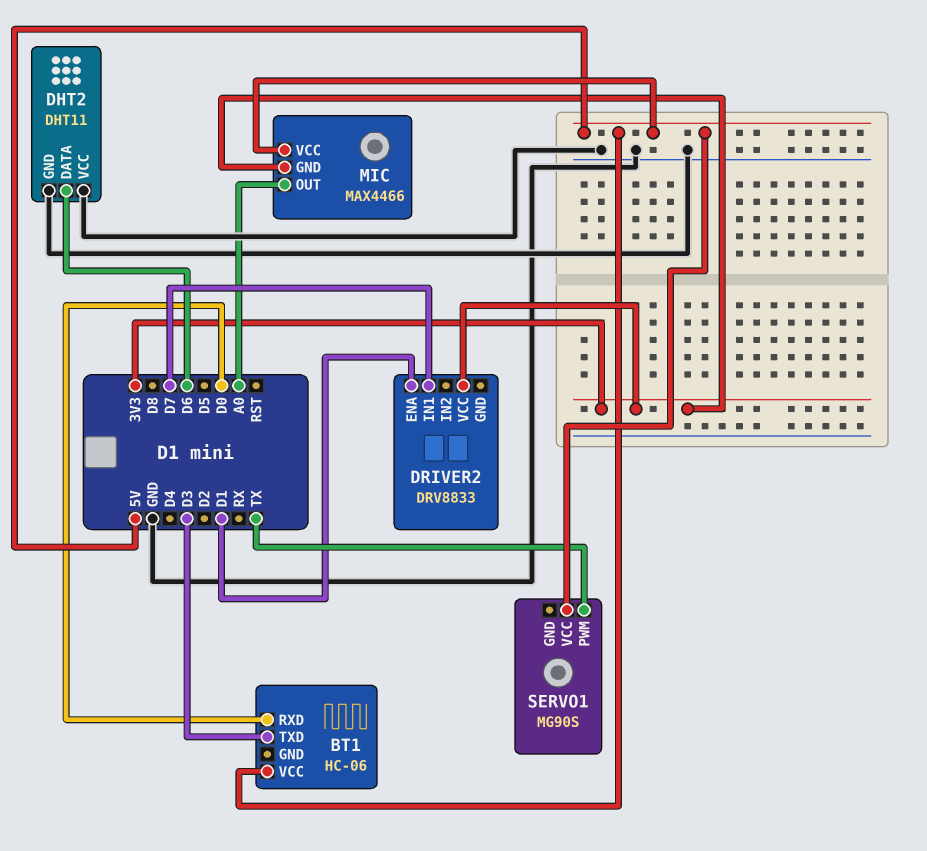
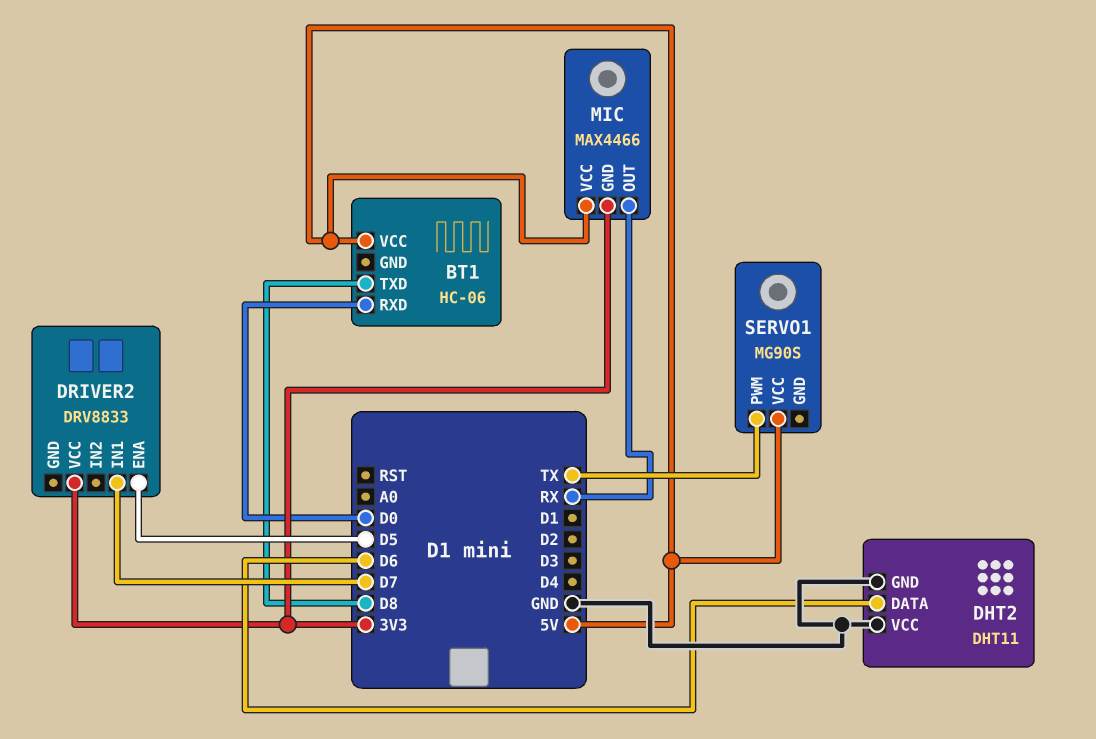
BT1 pin TXD: D3 -> D8
DRIVER2 pin ENA: D1 -> D5
MIC pin OUT: A0 -> RX

